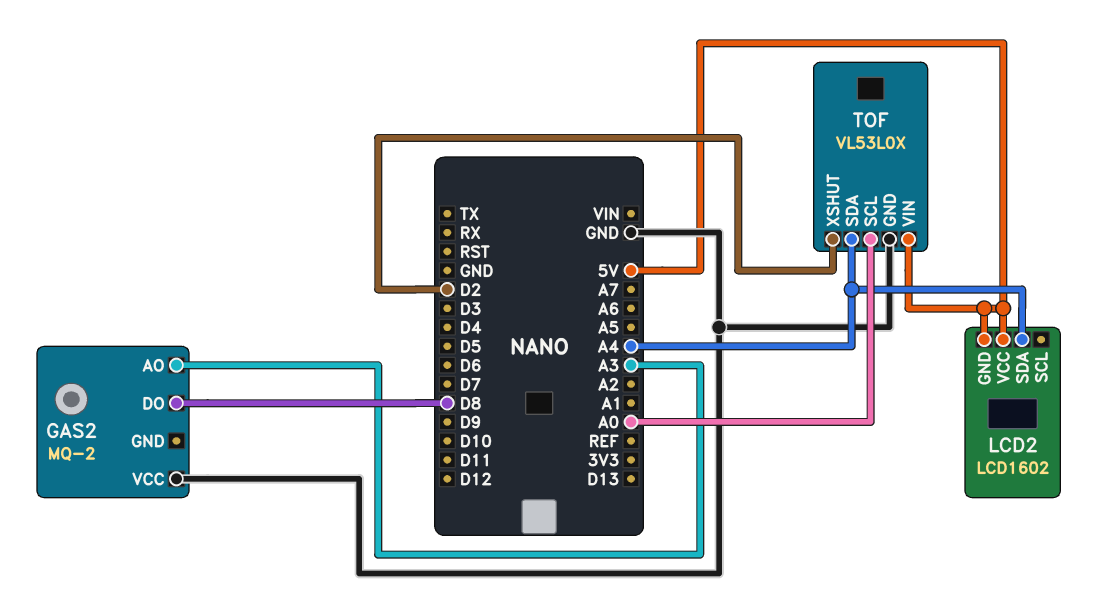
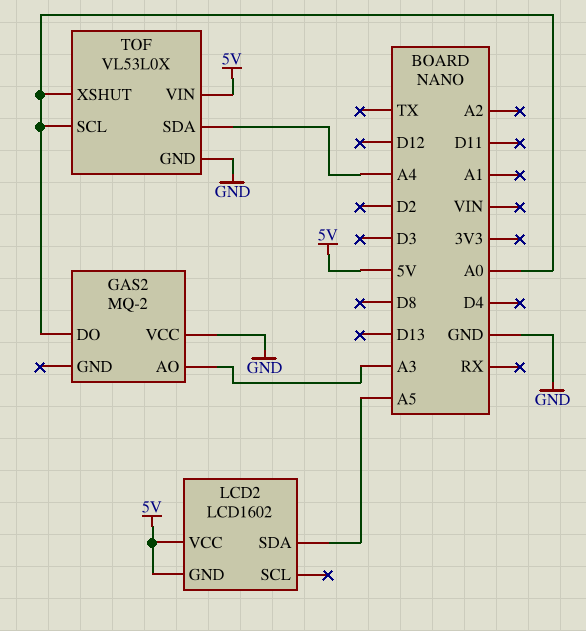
GAS2 pin DO: D8 -> A0
LCD2 pin SDA: A4 -> A5
TOF pin XSHUT: D2 -> A0

